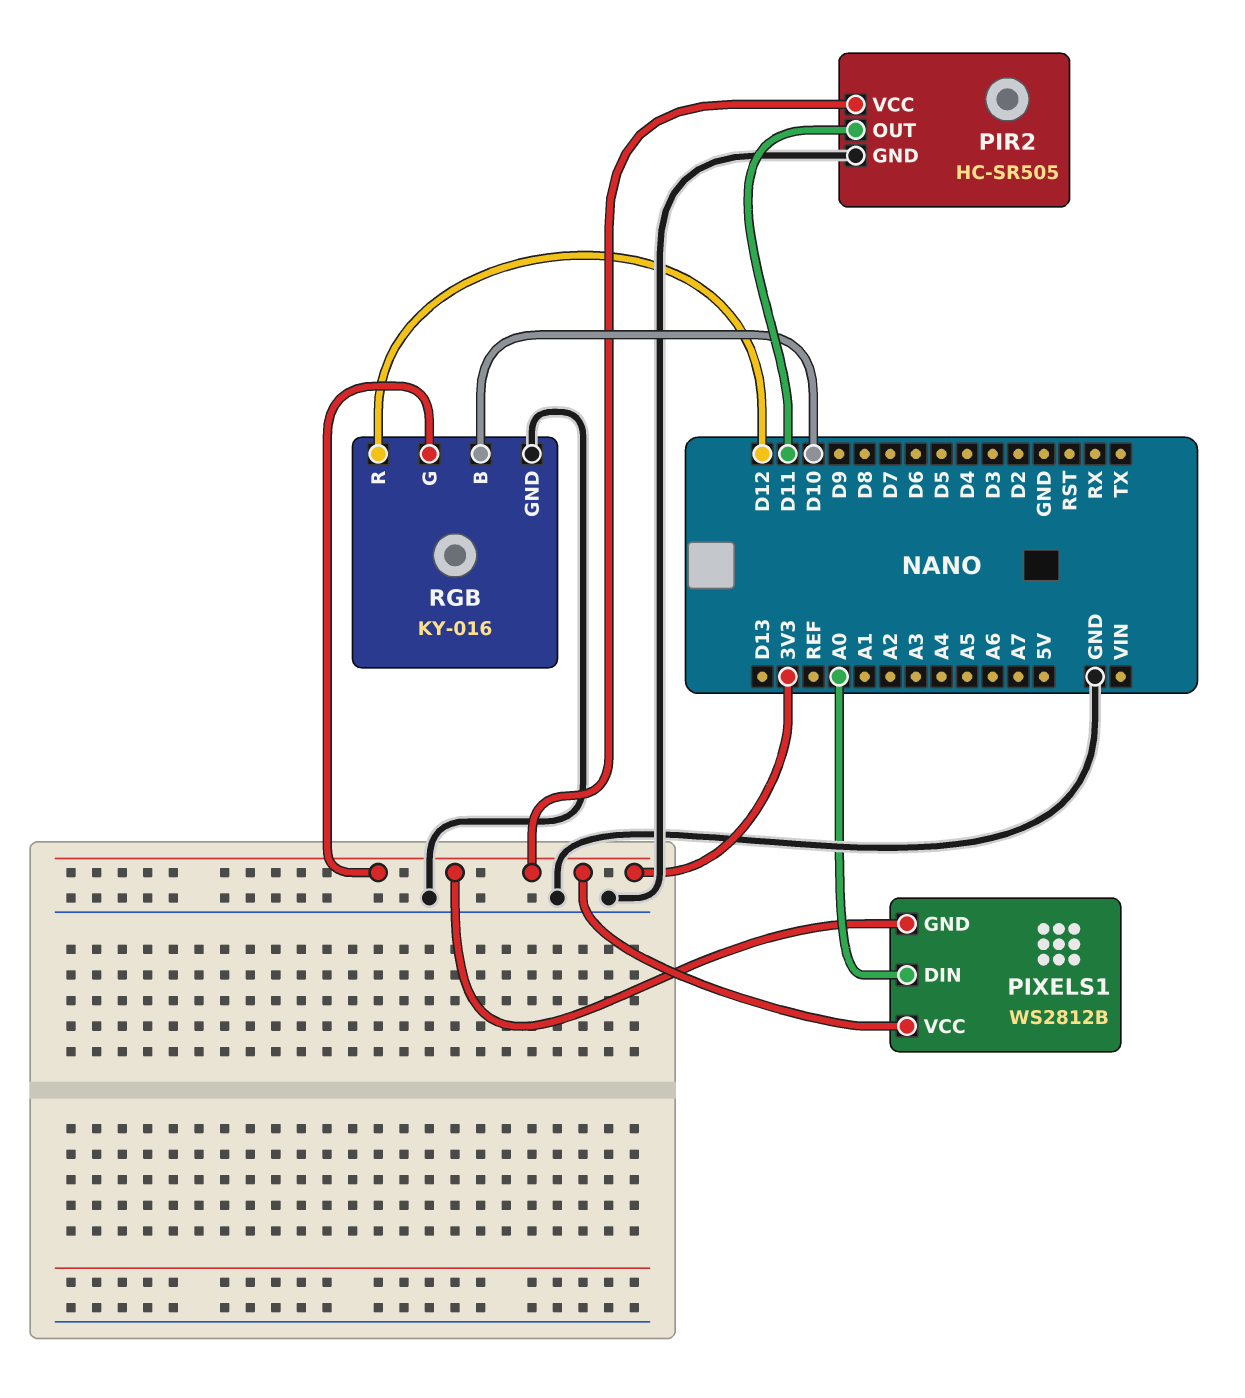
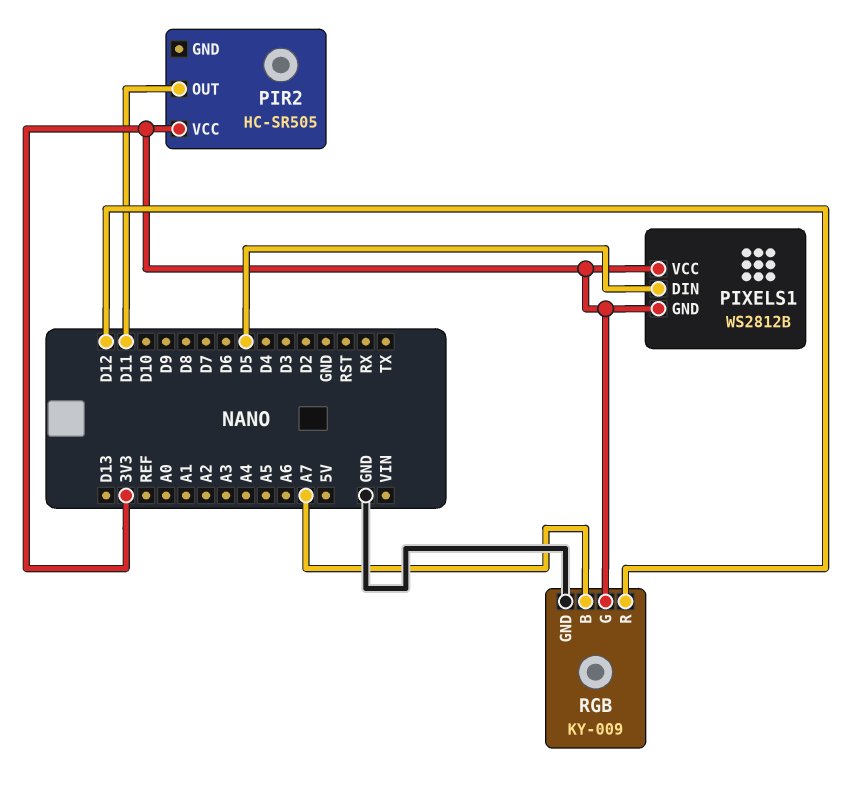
PIR2 pin GND: GND -> none
PIXELS1 pin DIN: A0 -> D5
RGB: KY-016 -> KY-009
RGB pin B: D10 -> A7

